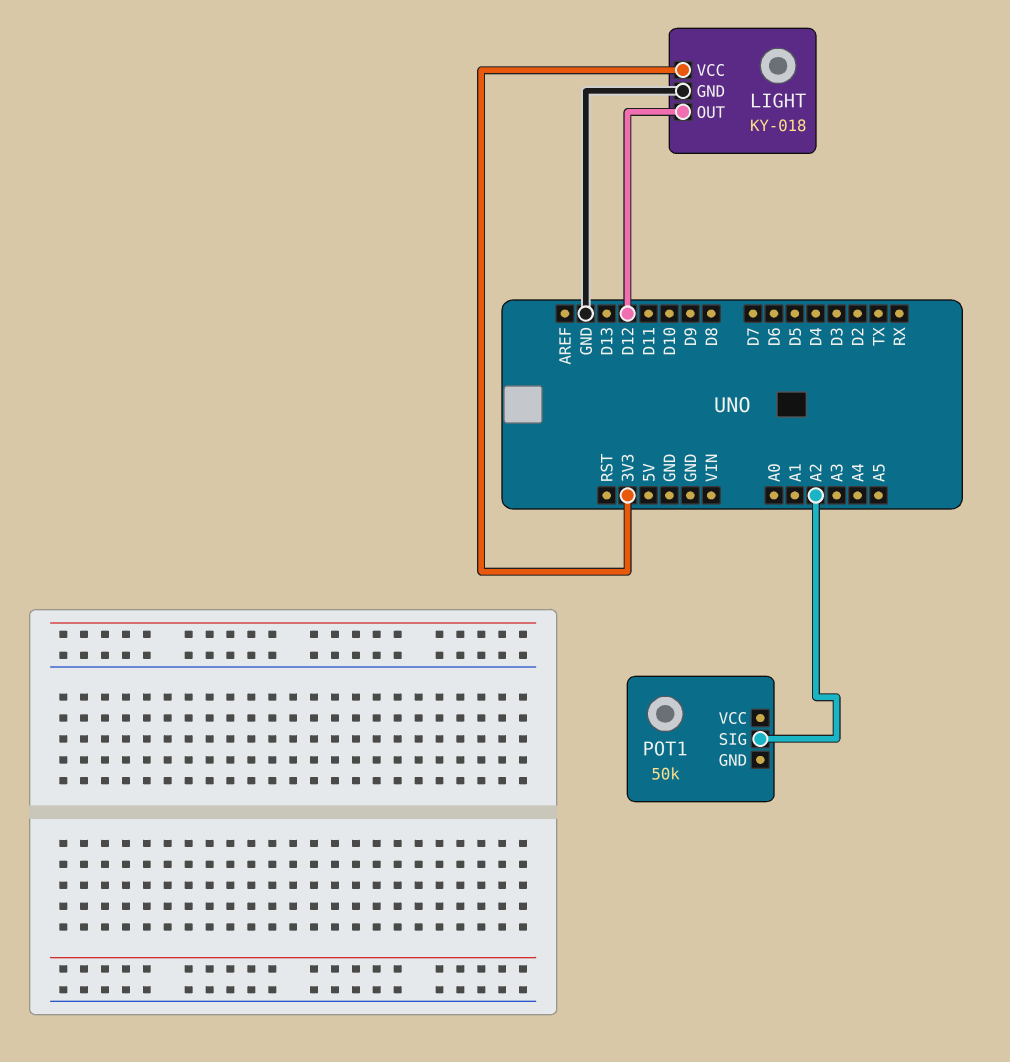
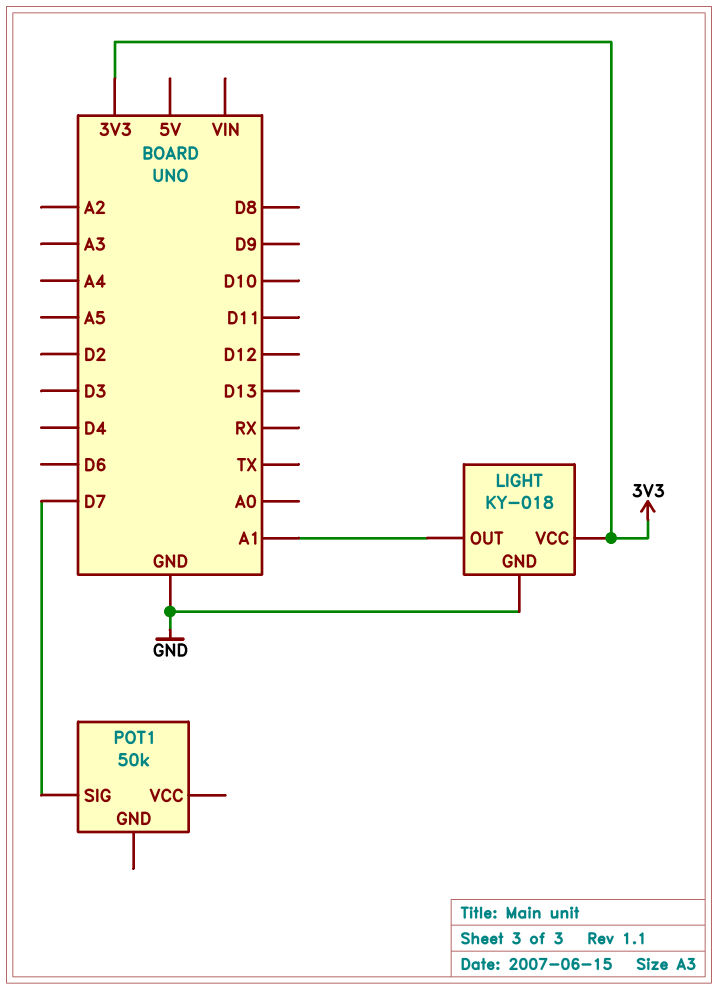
LIGHT pin OUT: D12 -> A1
POT1 pin SIG: A2 -> D7

